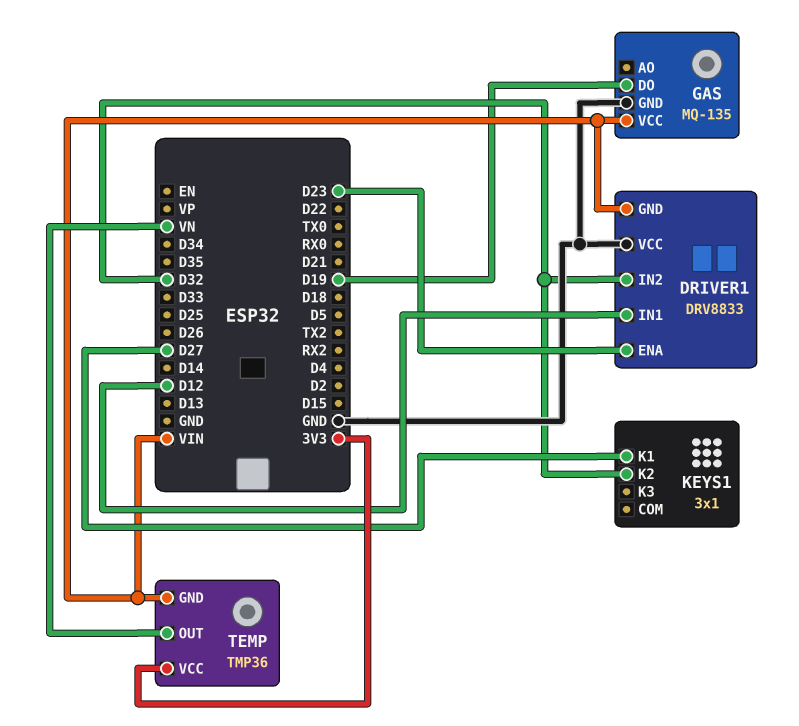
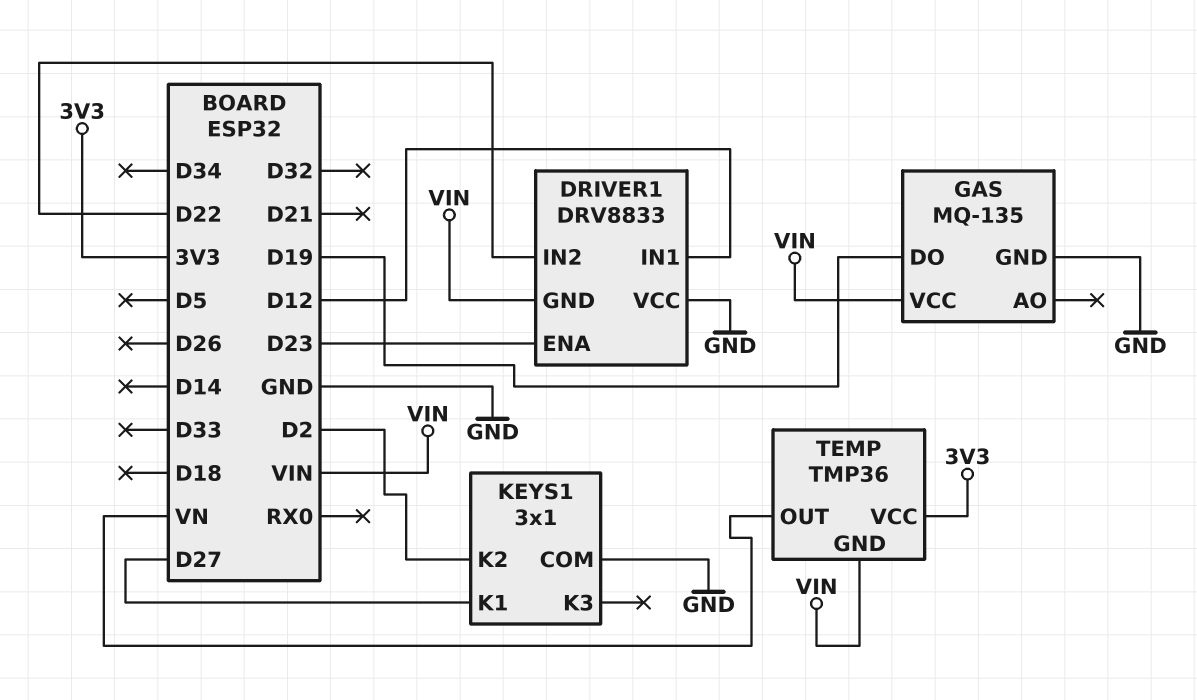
DRIVER1 pin IN2: D32 -> D22
KEYS1 pin COM: none -> GND
KEYS1 pin K2: D32 -> D2

